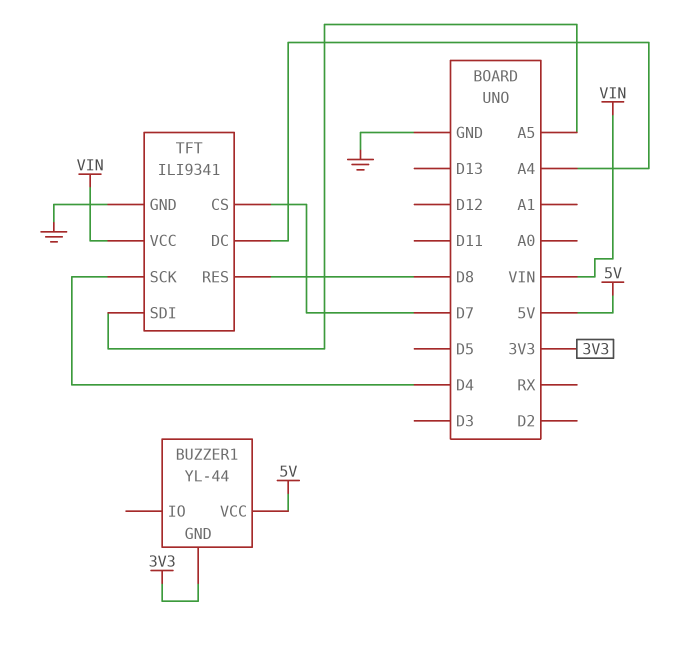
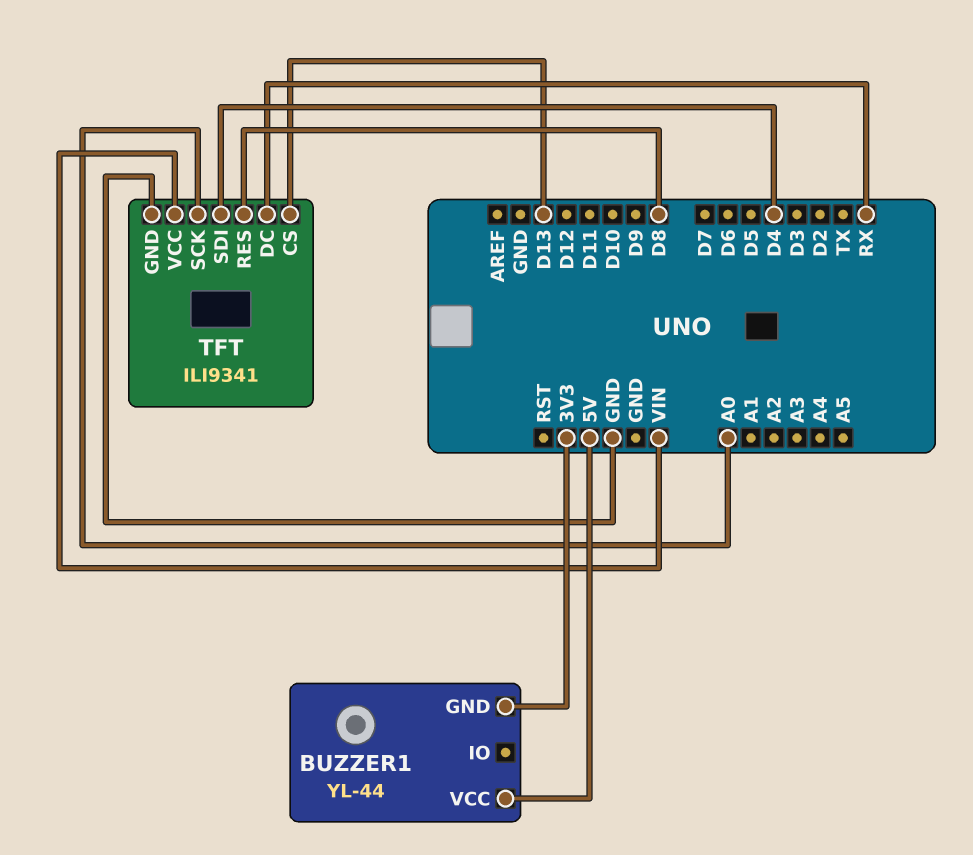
TFT pin CS: D7 -> D13
TFT pin DC: A4 -> RX
TFT pin SCK: D4 -> A0
TFT pin SDI: A5 -> D4

